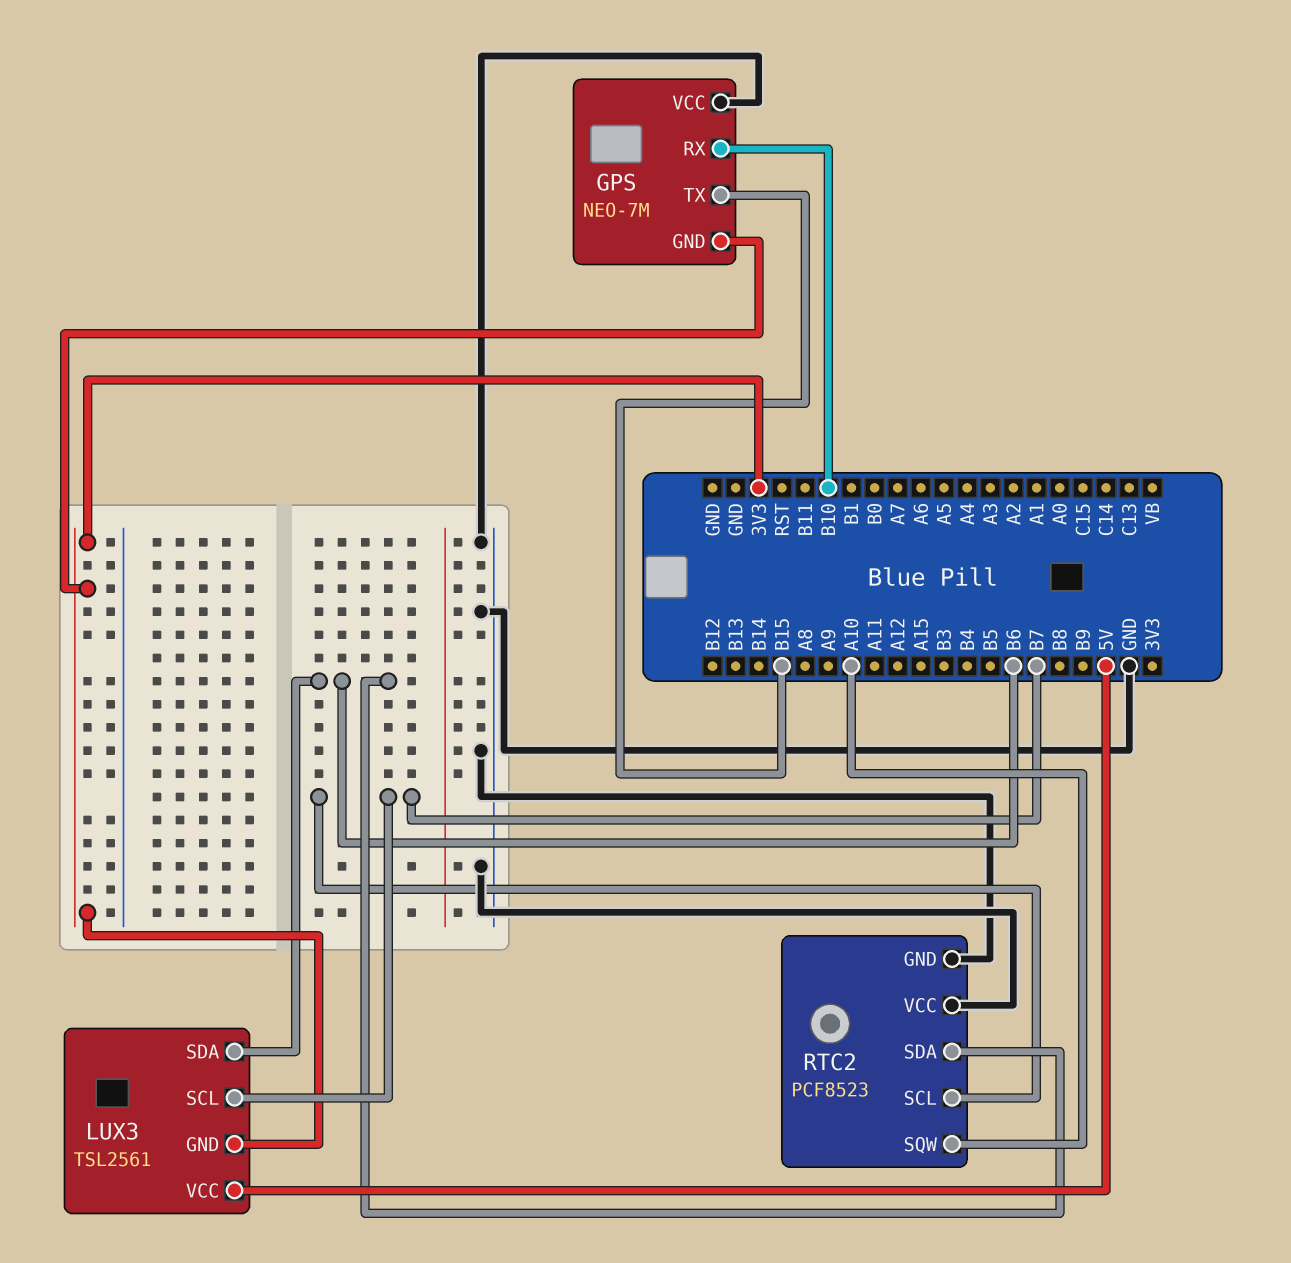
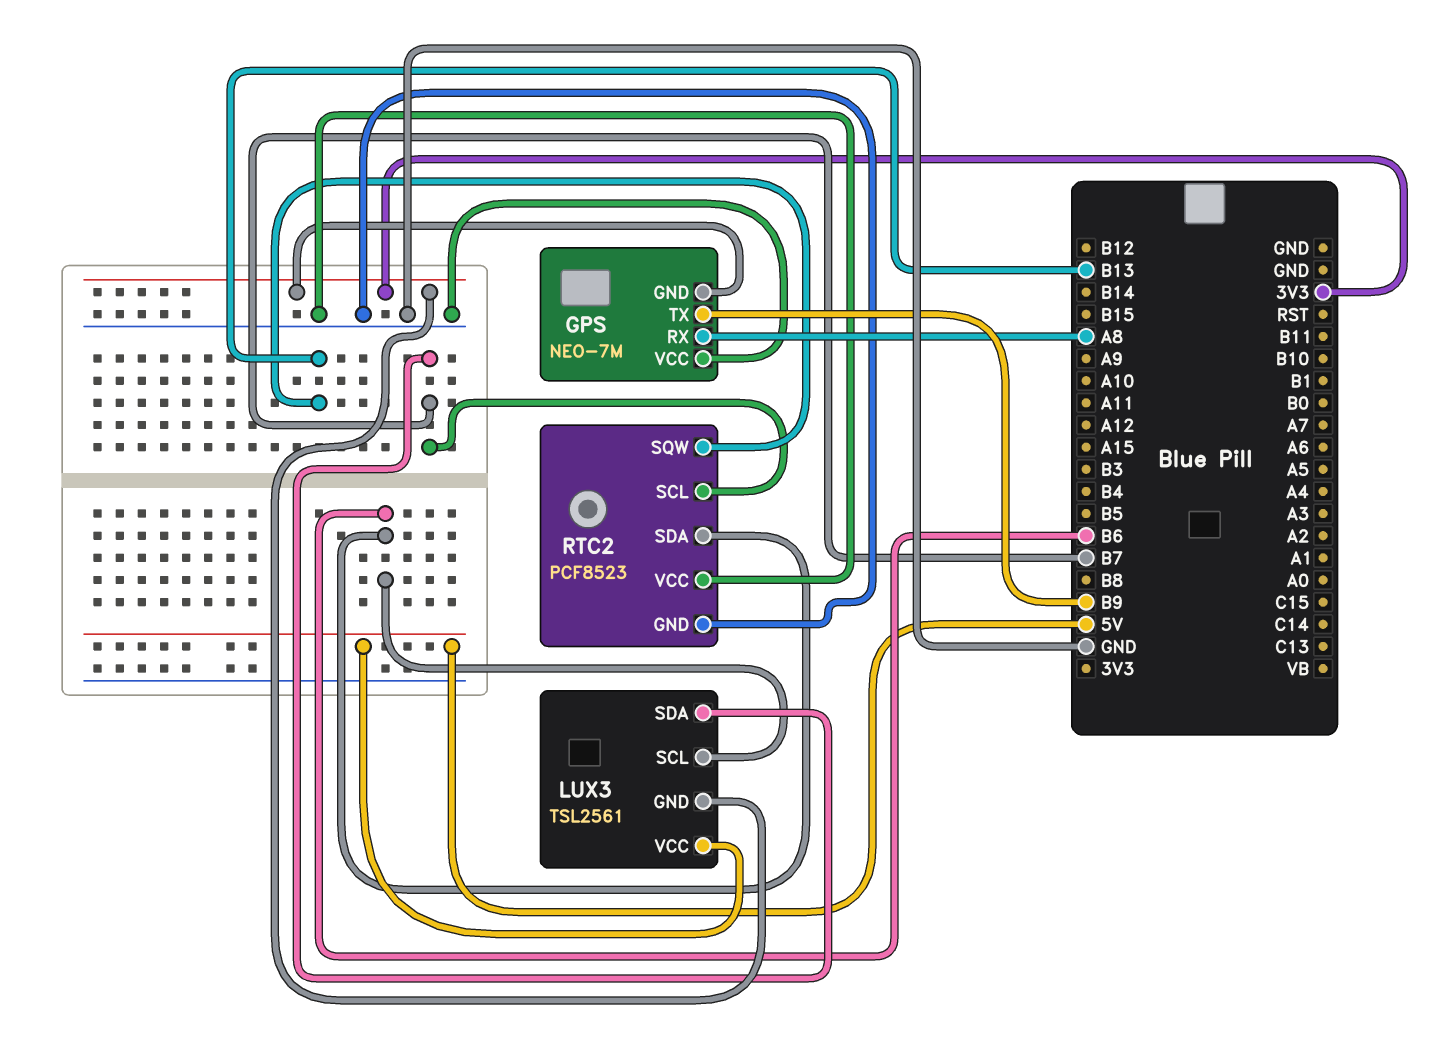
GPS pin RX: B10 -> A8
GPS pin TX: B15 -> B9
LUX3 pin SCL: B7 -> B6
LUX3 pin SDA: B6 -> B7
RTC2 pin SQW: A10 -> B13

